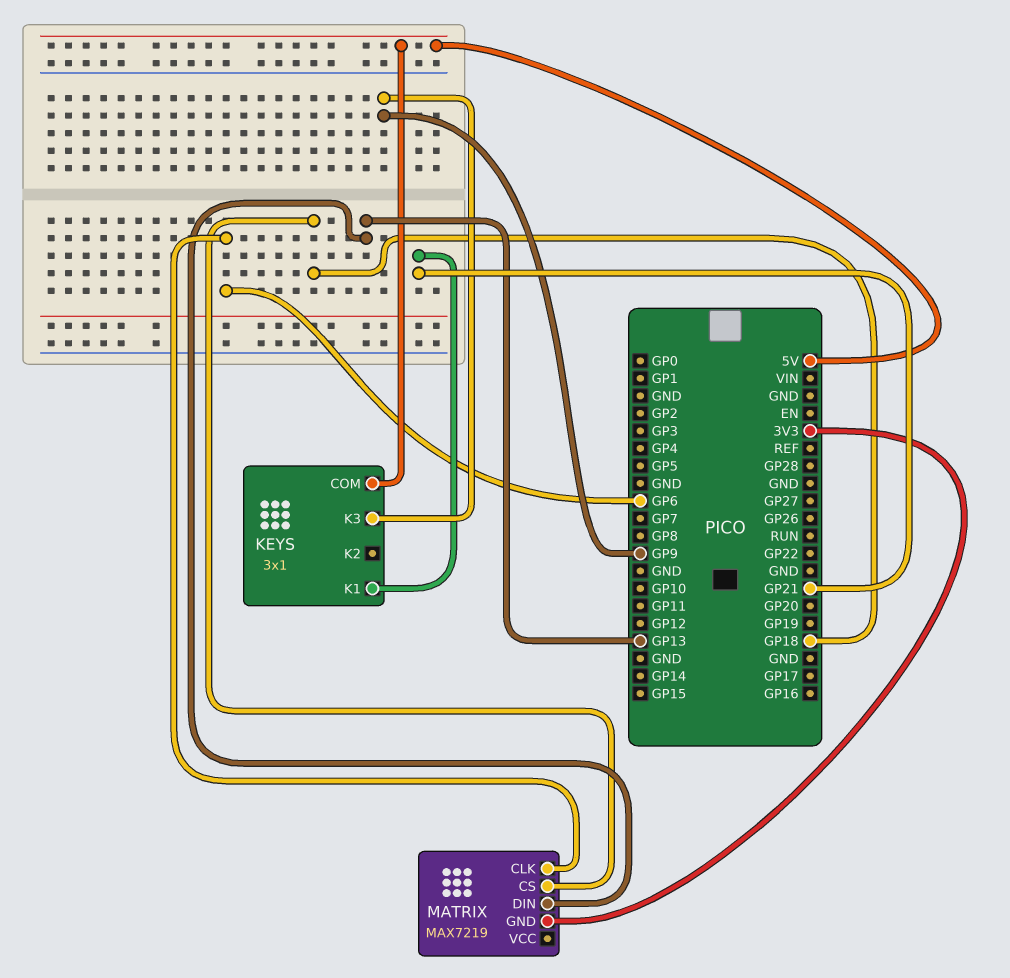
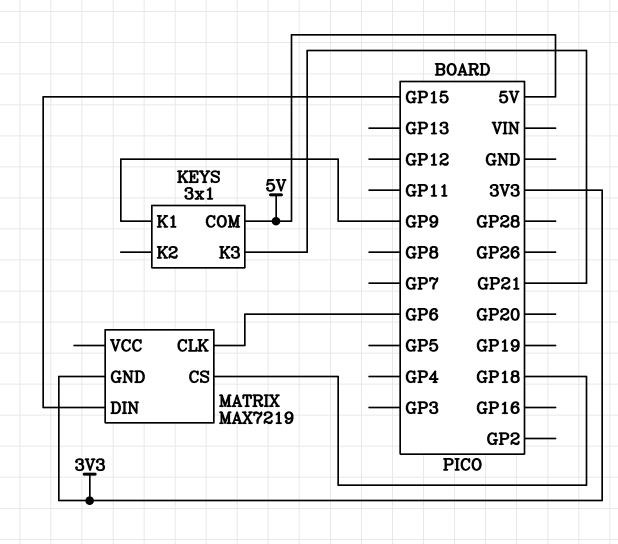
KEYS pin K1: GP21 -> GP9
KEYS pin K3: GP9 -> GP21
MATRIX pin DIN: GP13 -> GP15

